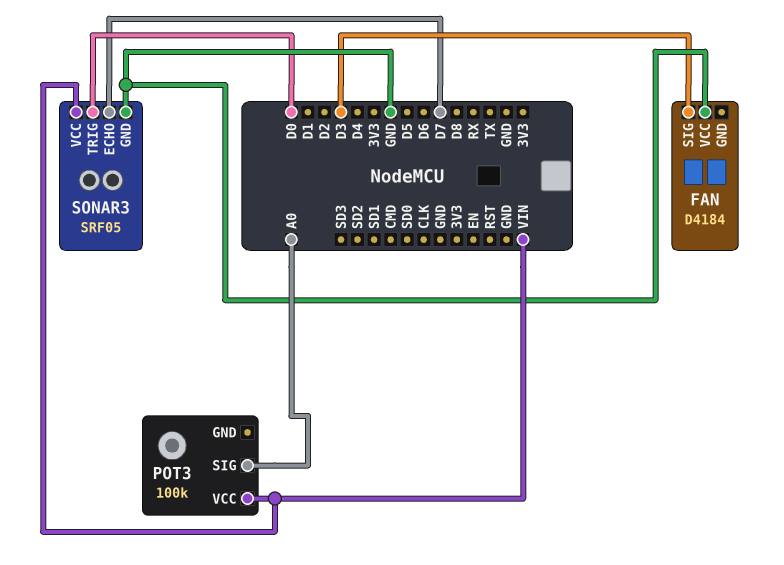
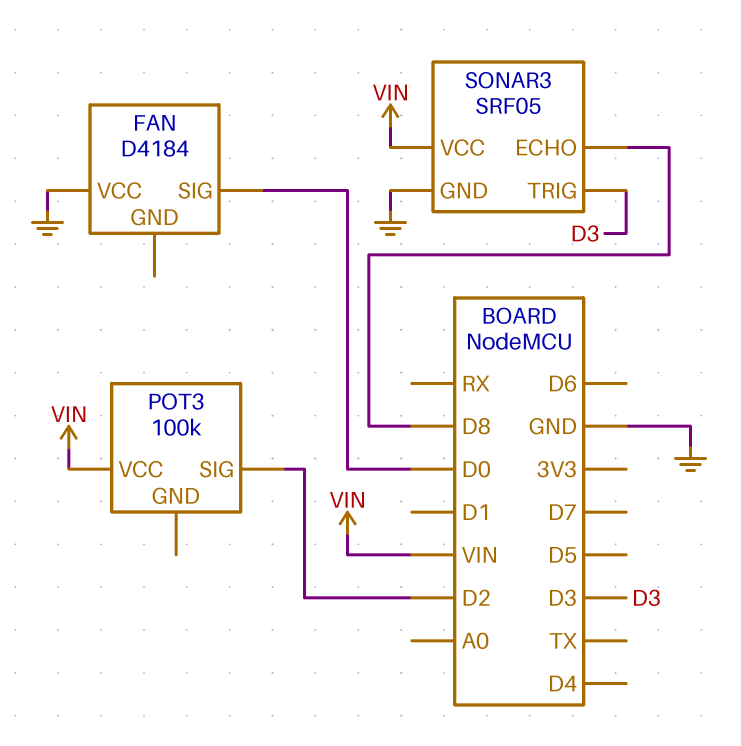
FAN pin SIG: D3 -> D0
POT3 pin SIG: A0 -> D2
SONAR3 pin ECHO: D7 -> D8
SONAR3 pin TRIG: D0 -> D3

